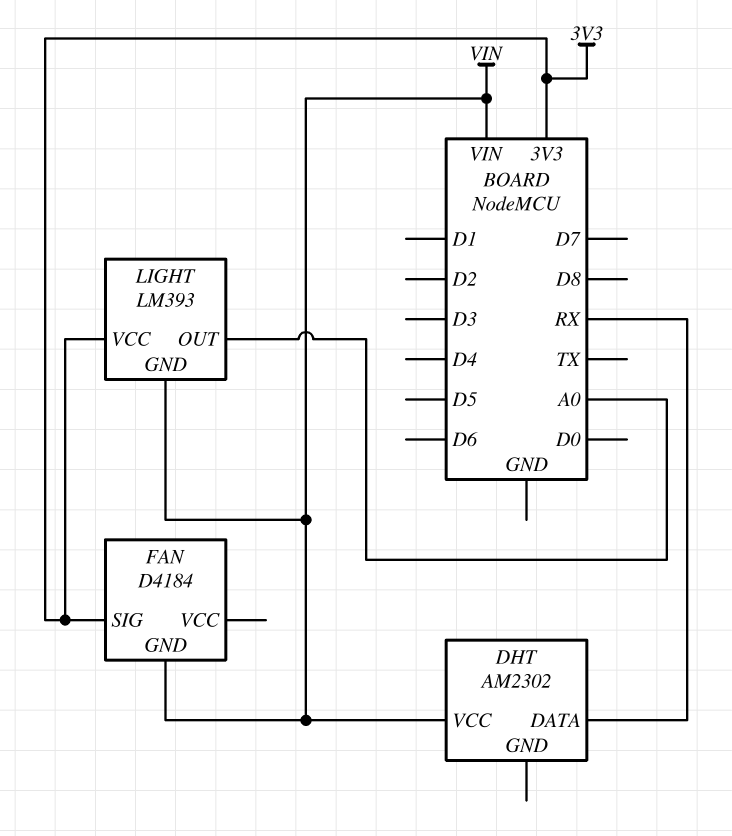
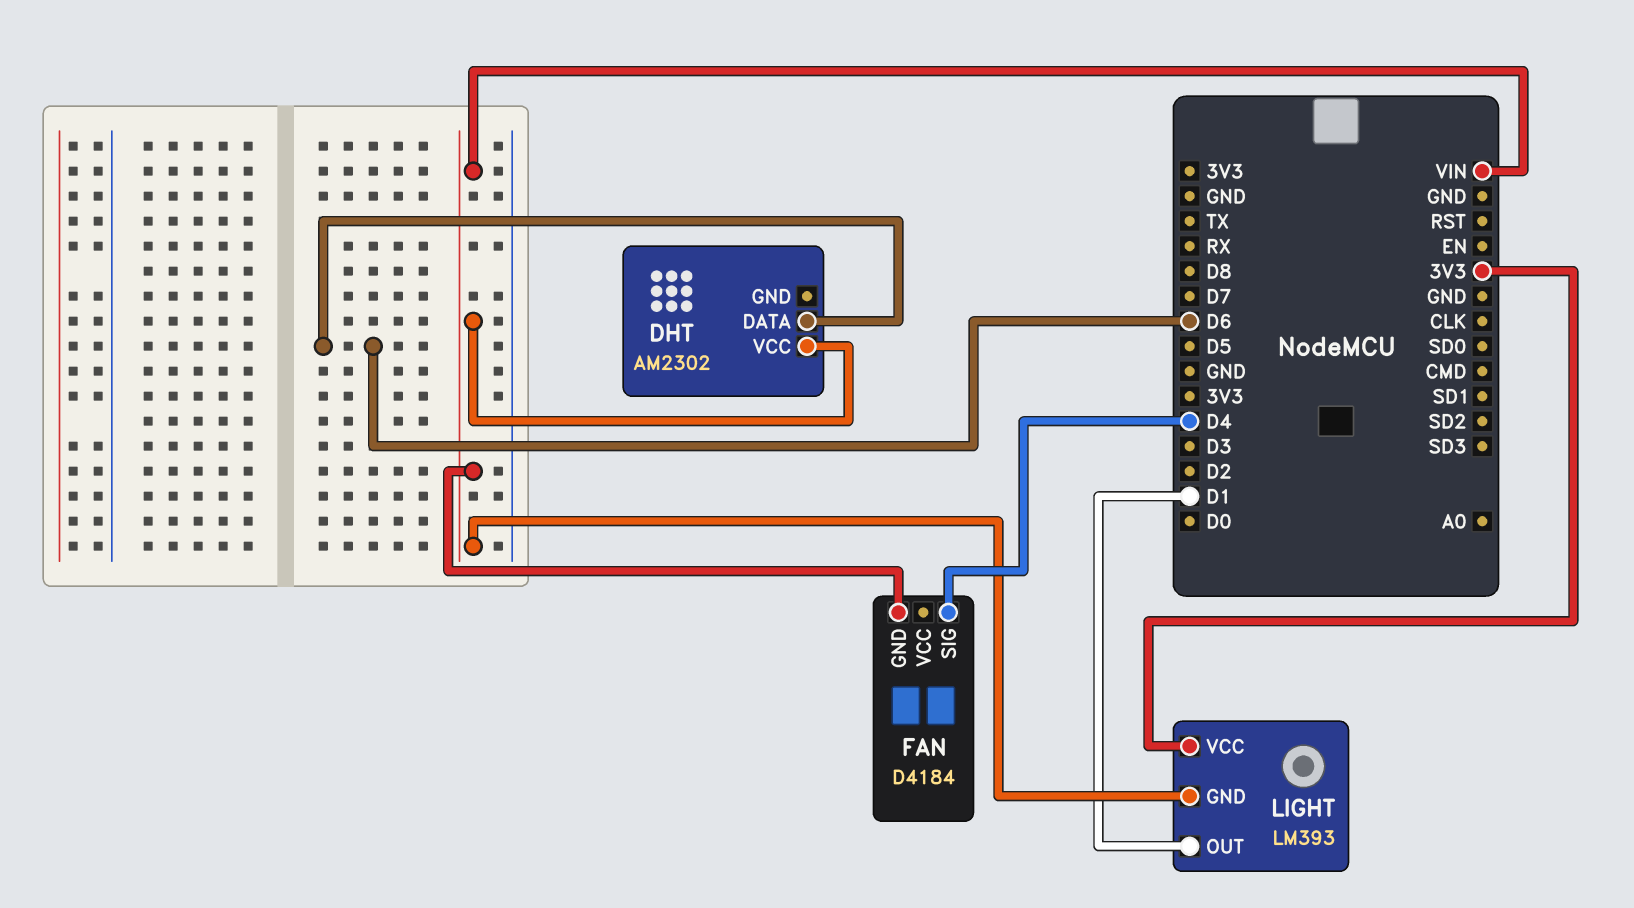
DHT pin DATA: RX -> D6
FAN pin SIG: 3V3 -> D4
LIGHT pin OUT: A0 -> D1

